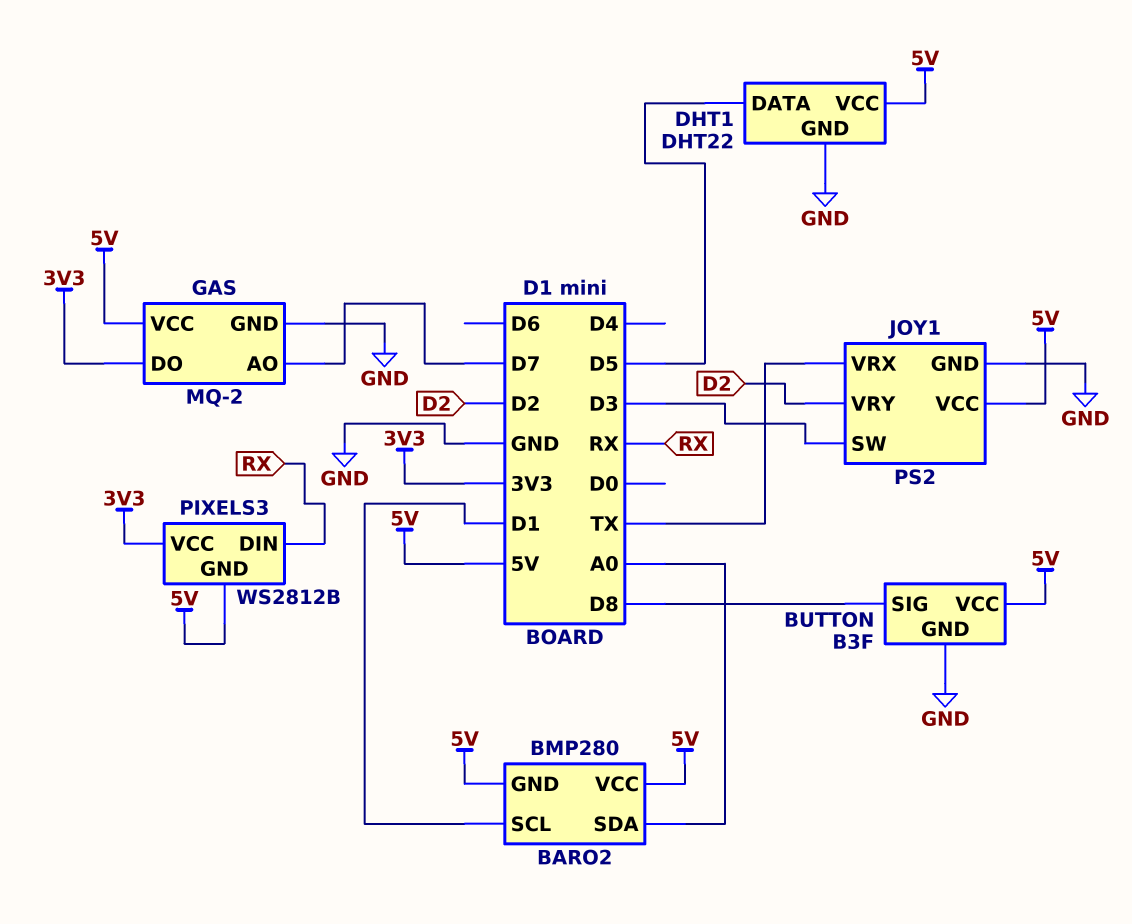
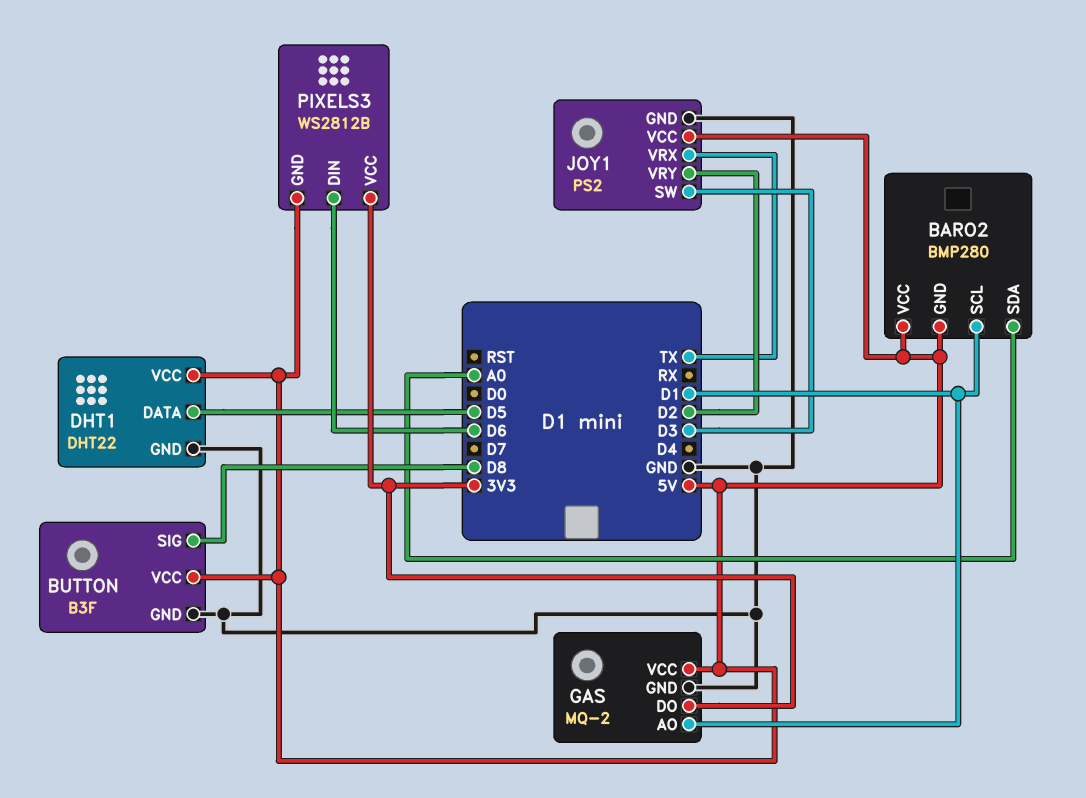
GAS pin AO: D7 -> D1
PIXELS3 pin DIN: RX -> D6

